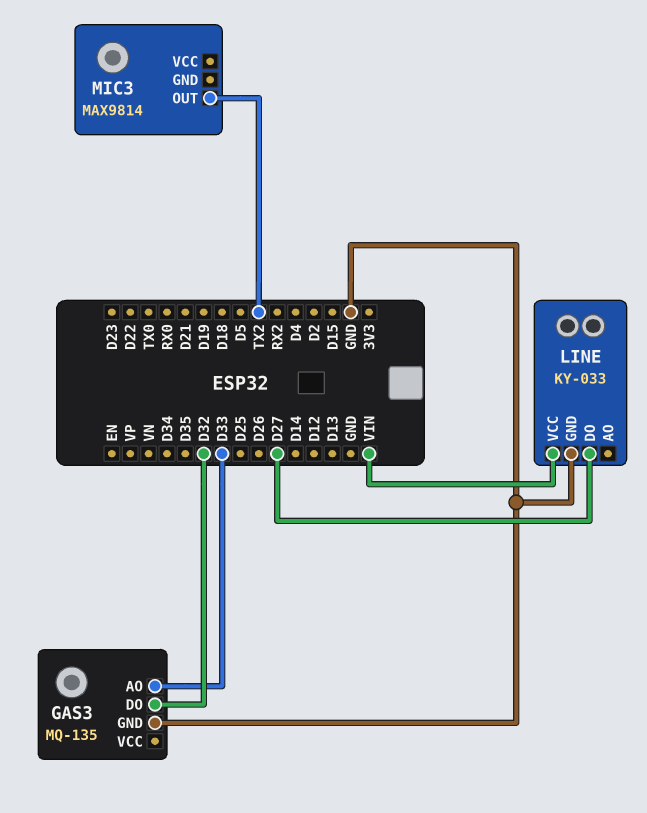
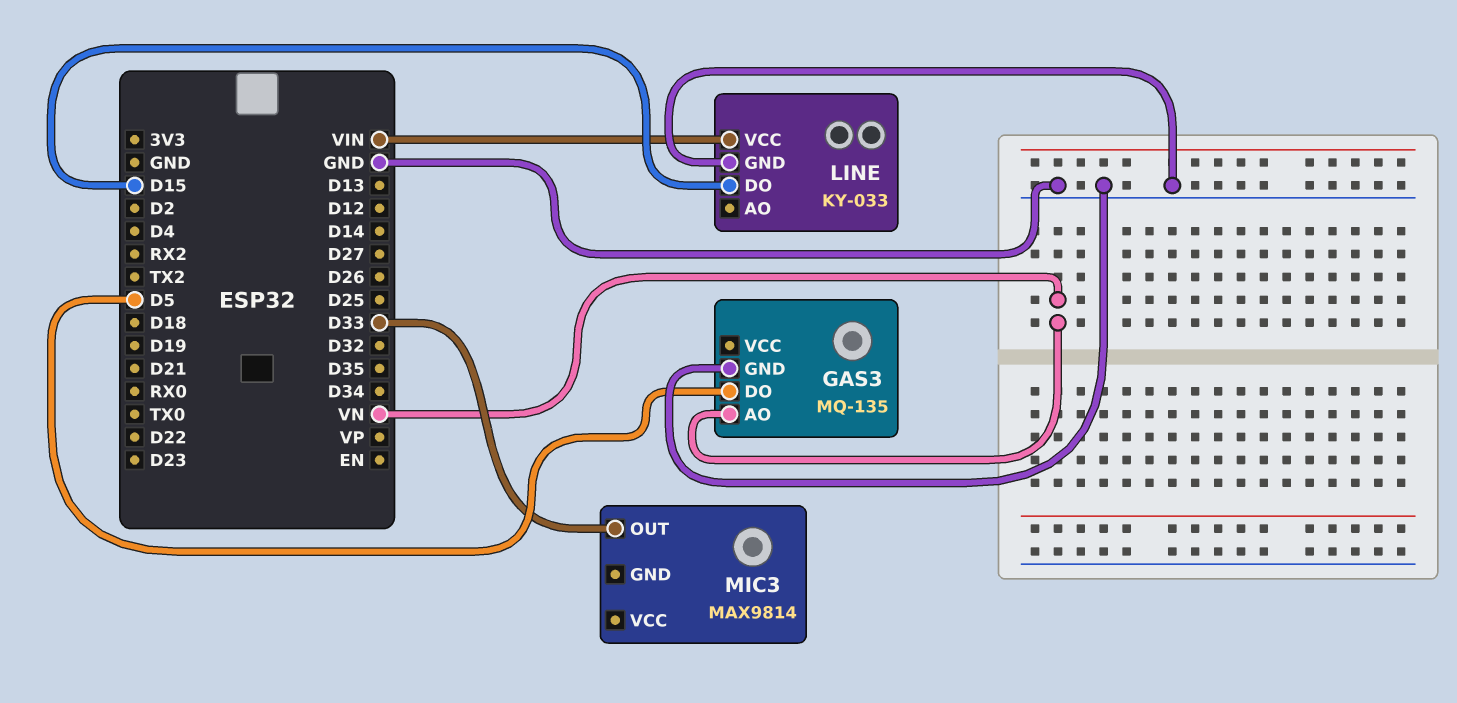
GAS3 pin AO: D33 -> VN
GAS3 pin DO: D32 -> D5
LINE pin DO: D27 -> D15
MIC3 pin OUT: TX2 -> D33

